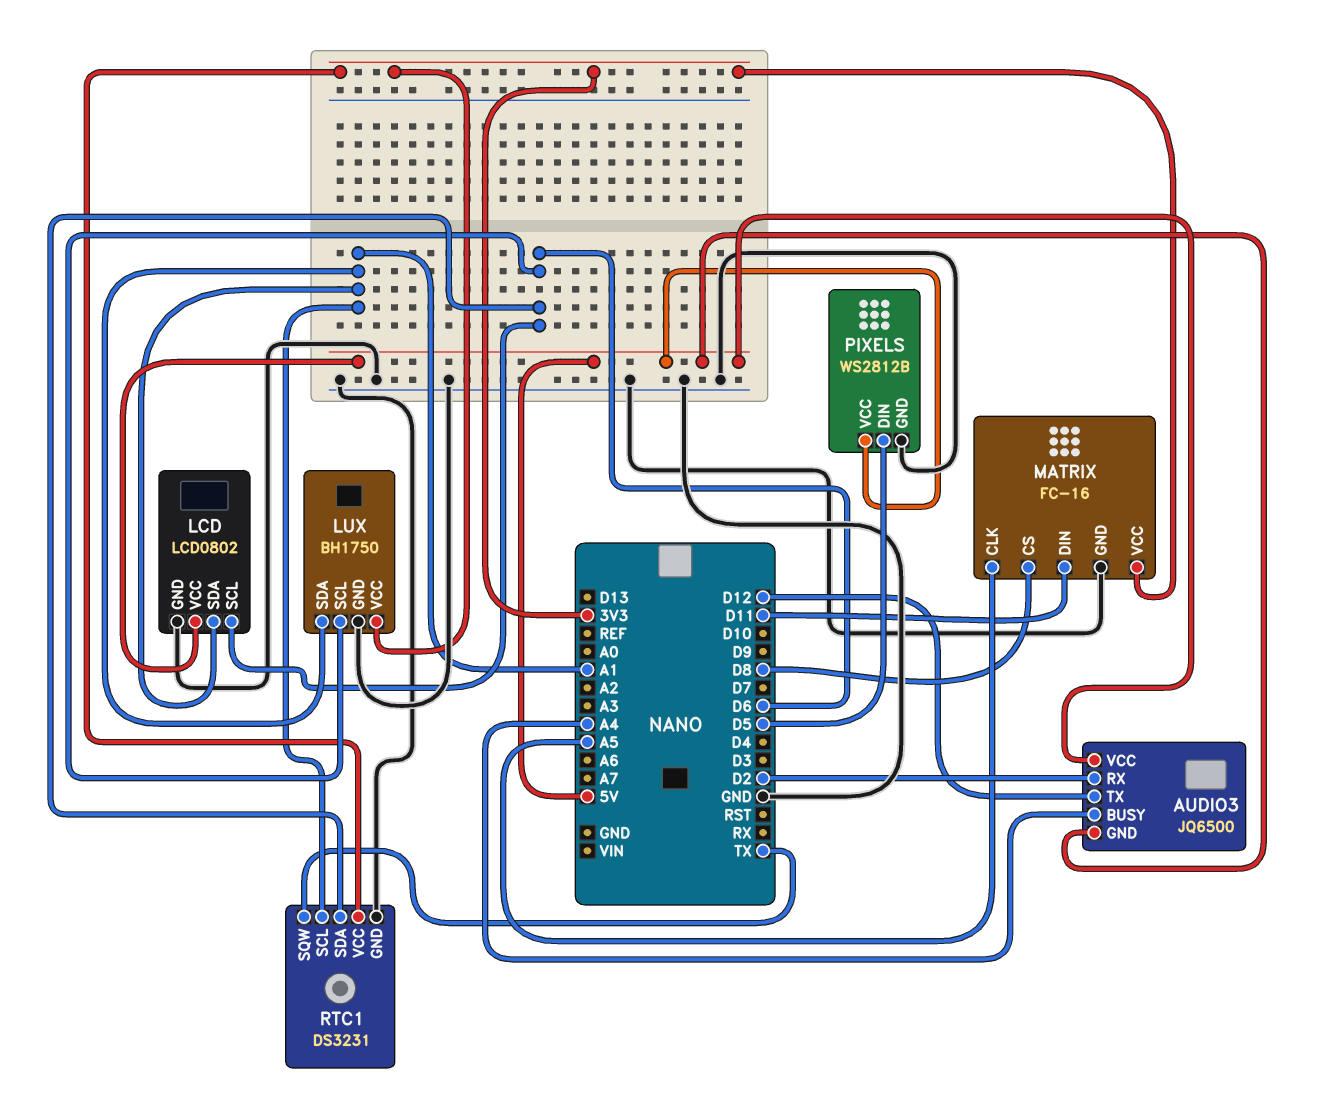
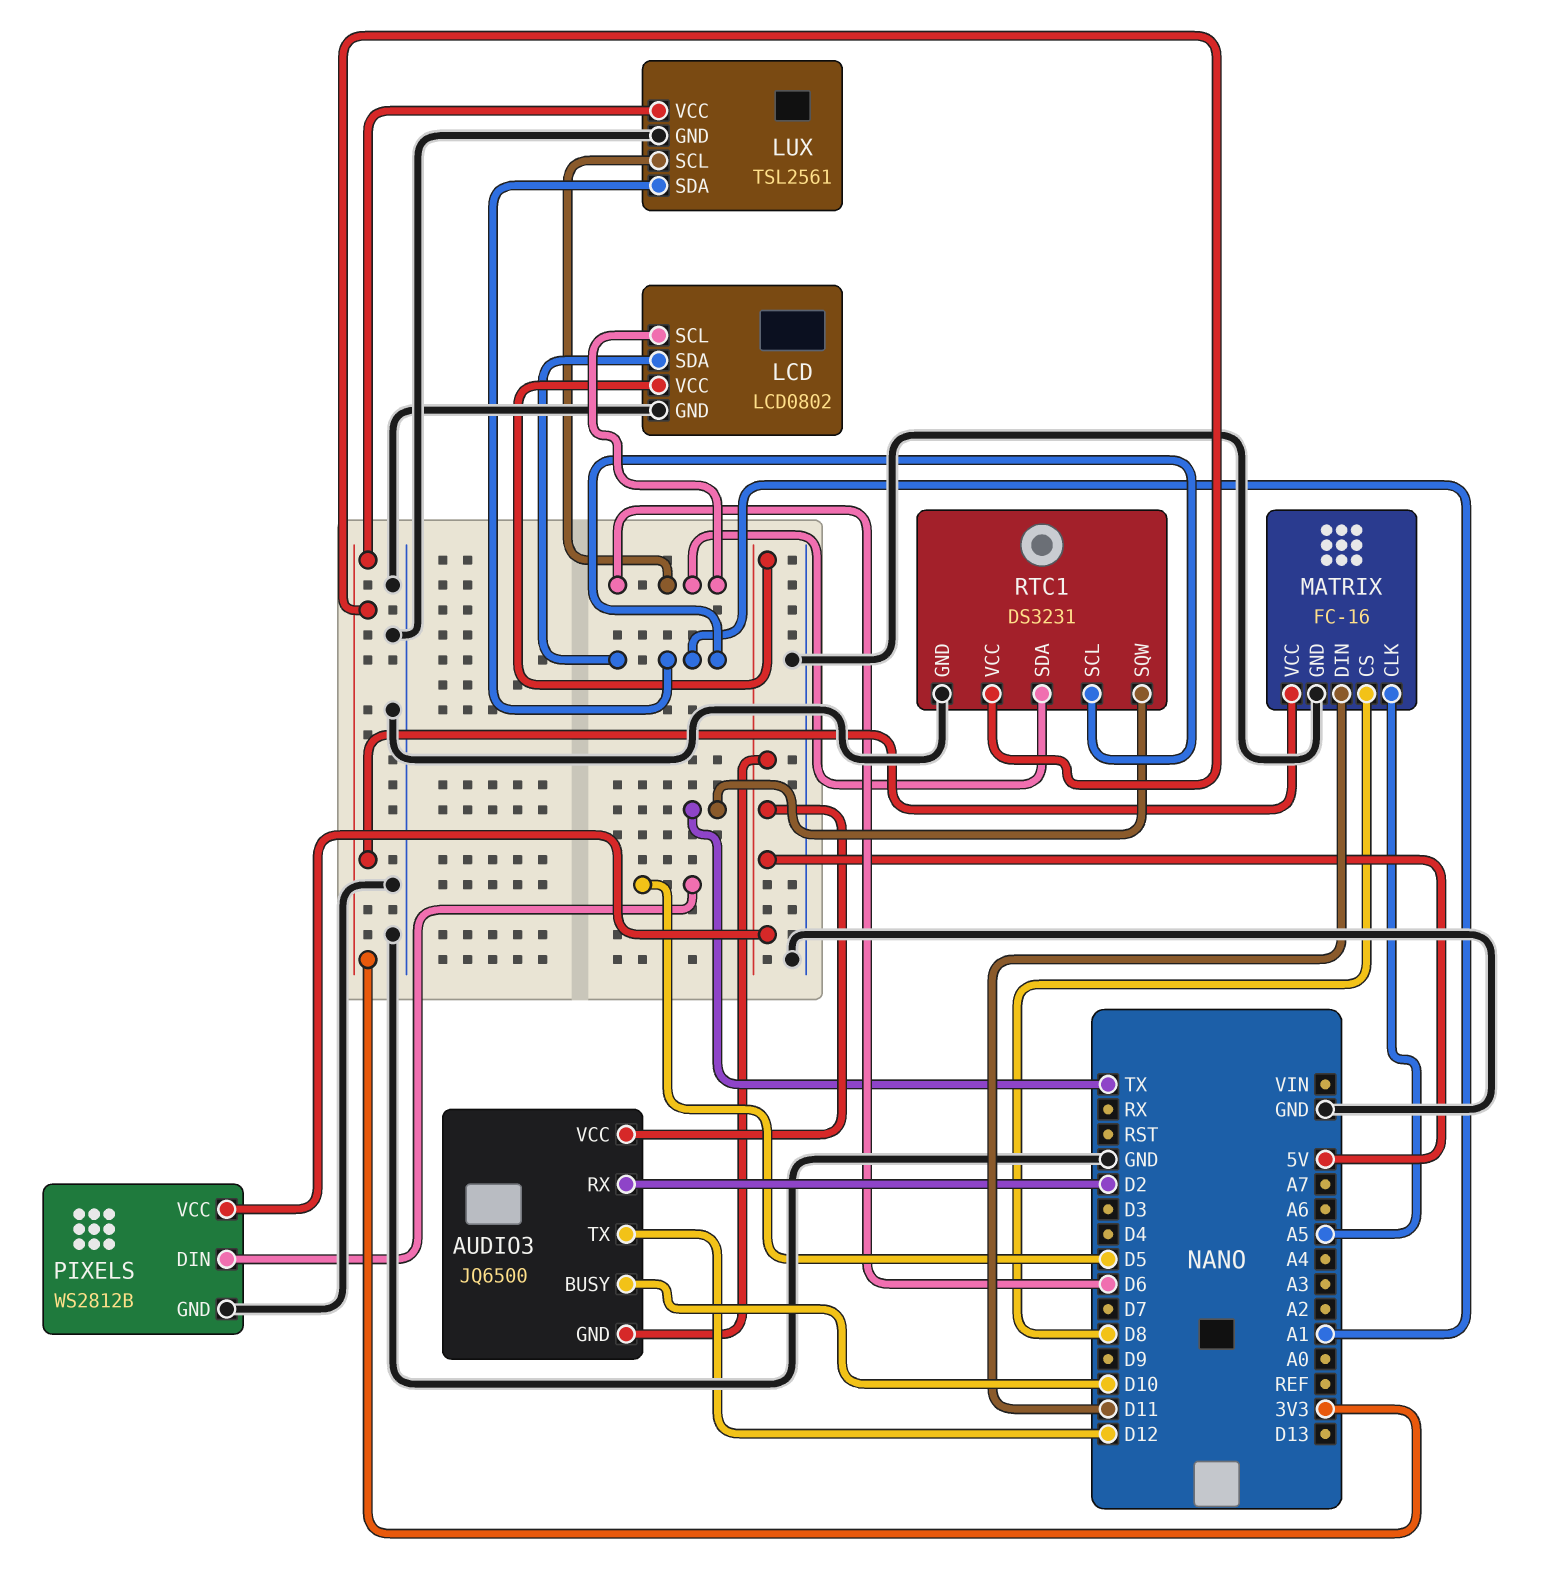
AUDIO3 pin BUSY: A4 -> D10
LUX: BH1750 -> TSL2561

